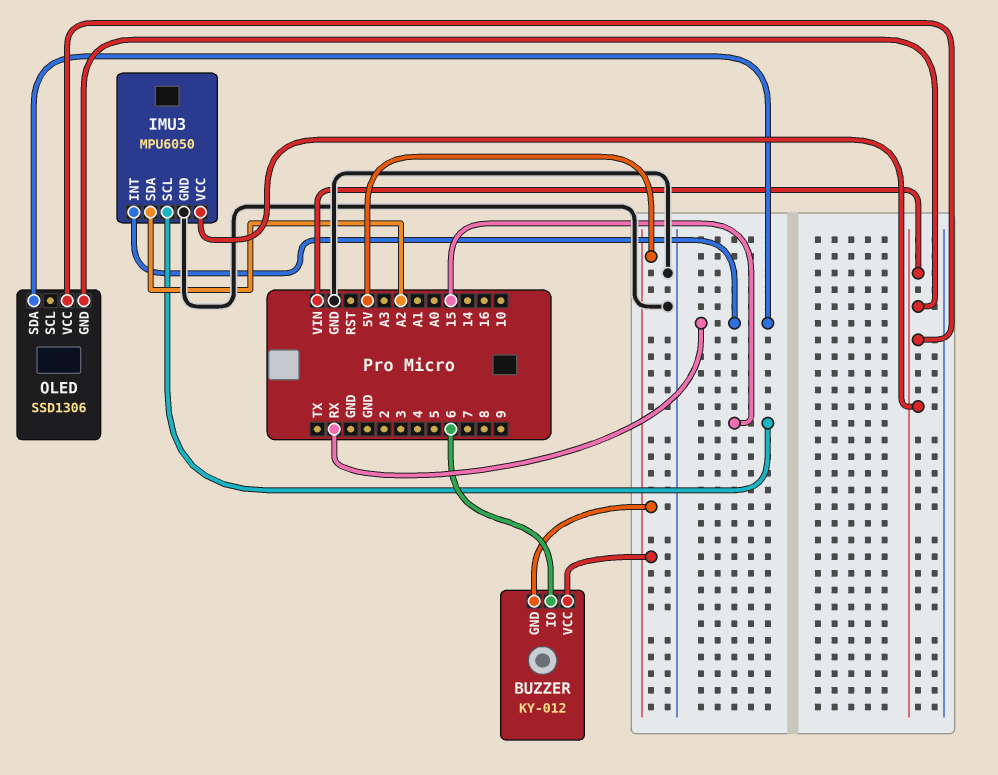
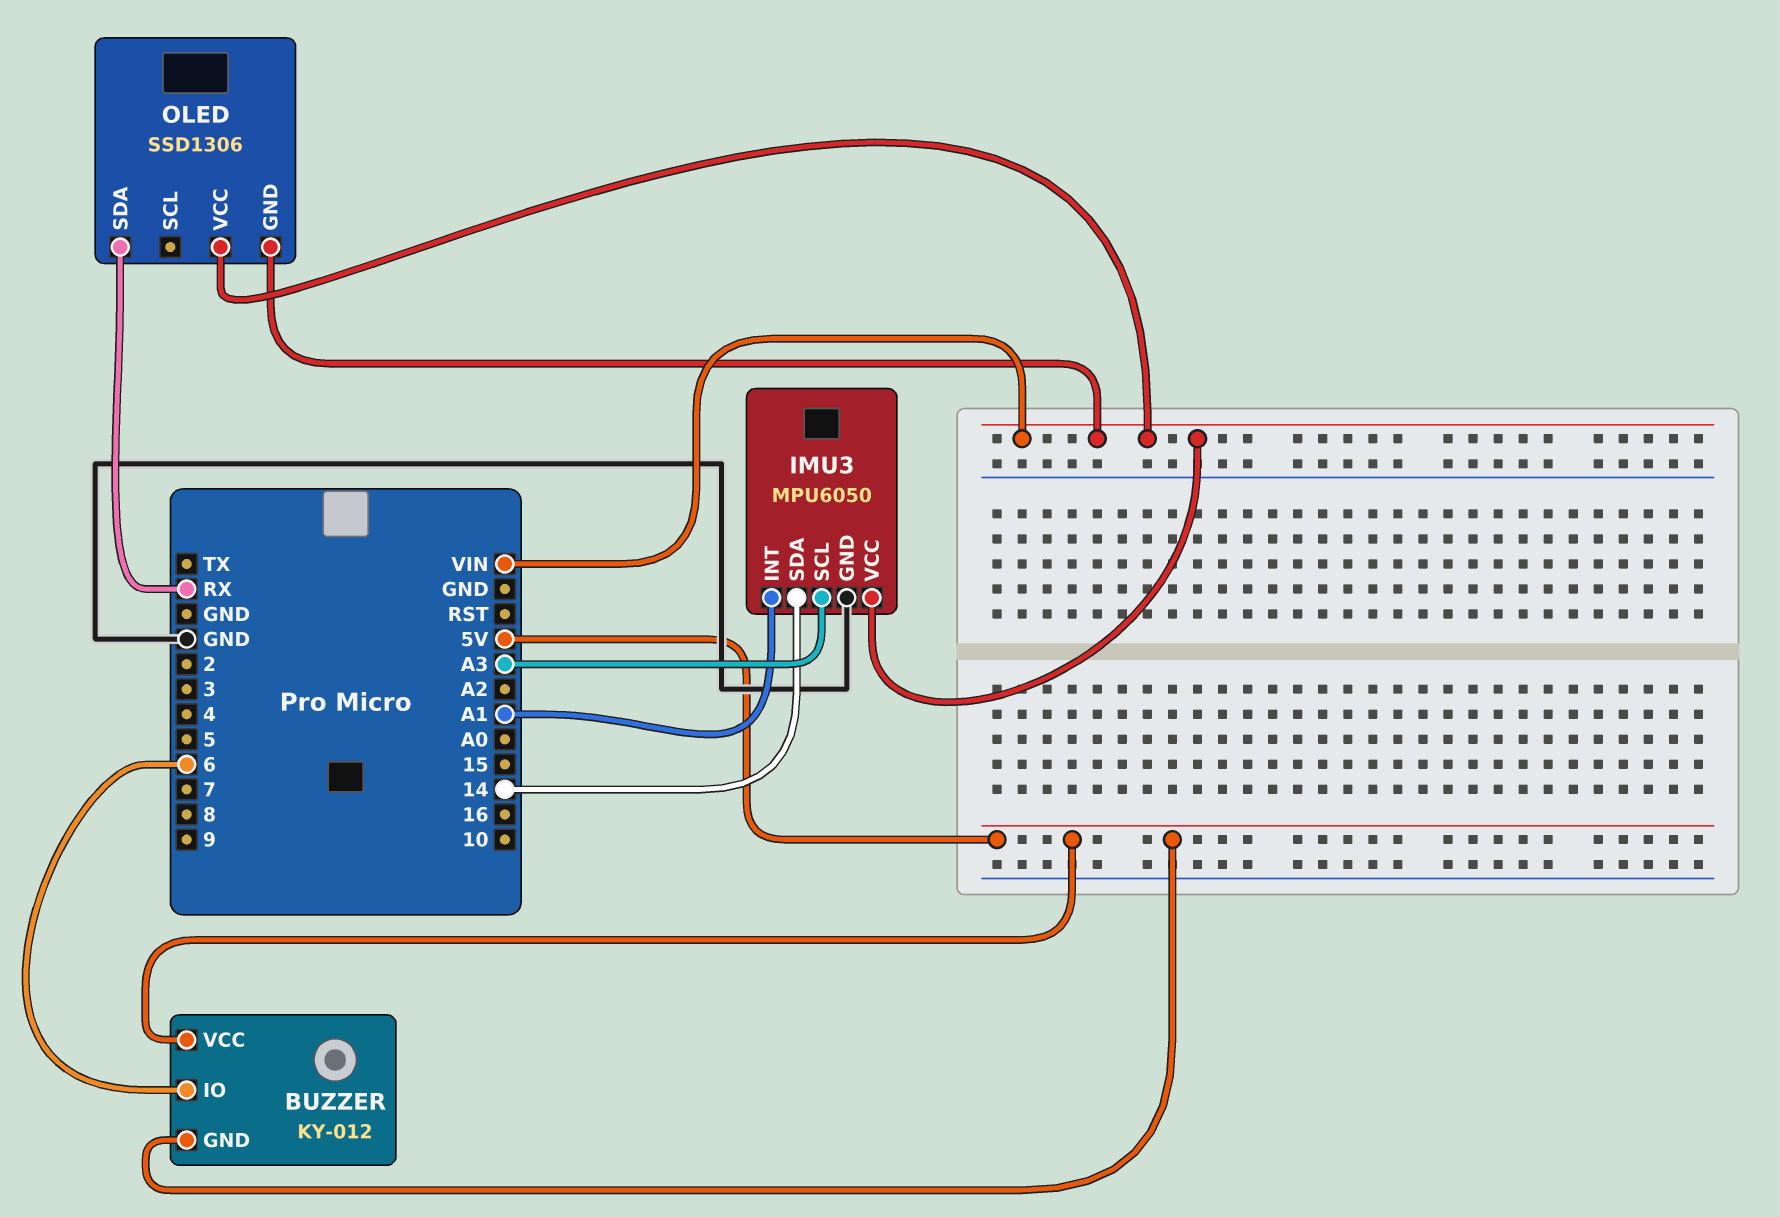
IMU3 pin INT: RX -> A1
IMU3 pin SCL: 15 -> A3
IMU3 pin SDA: A2 -> 14

